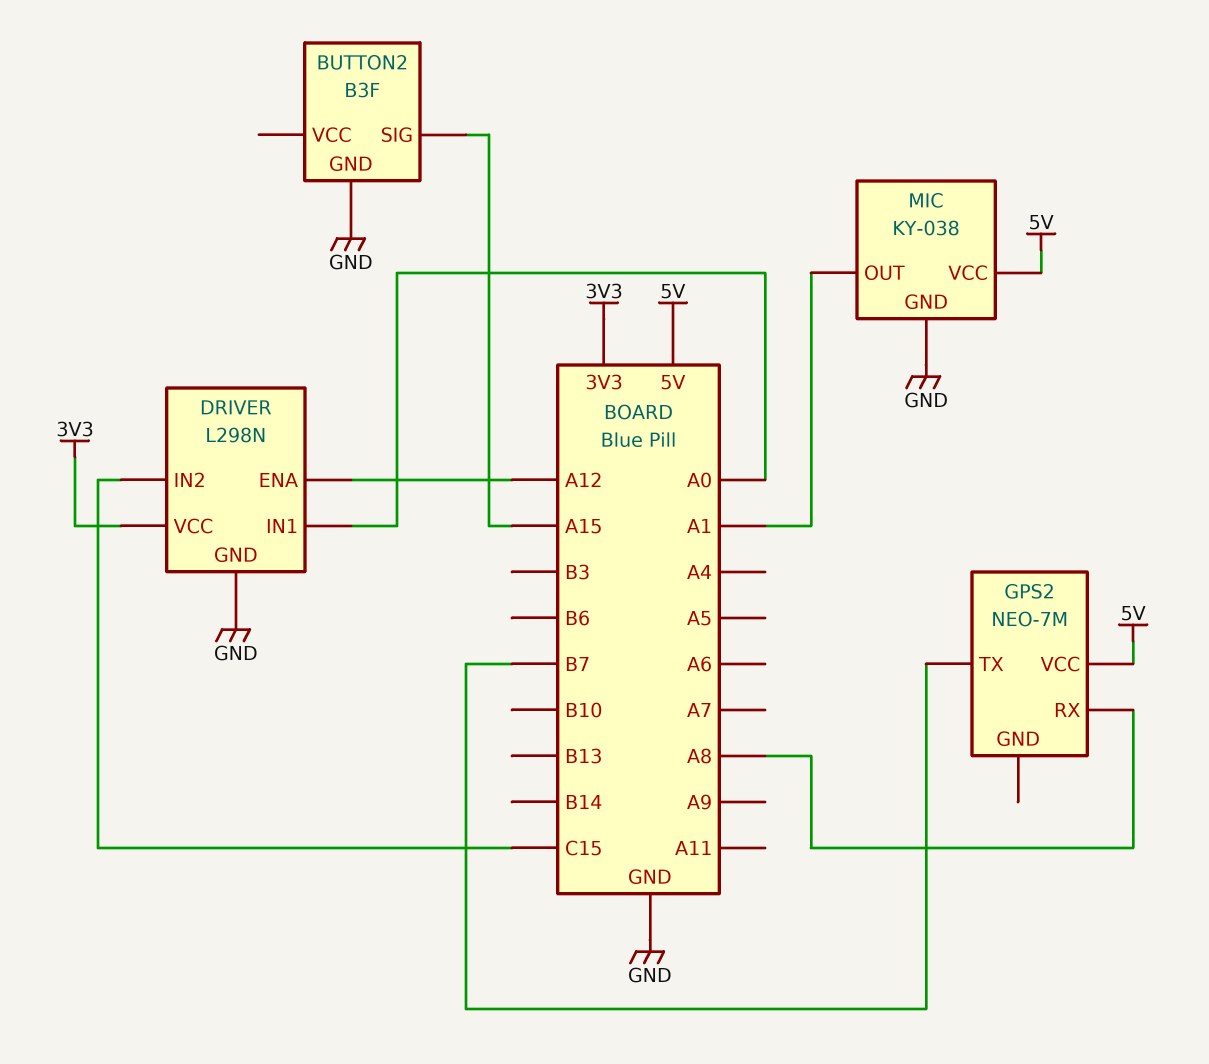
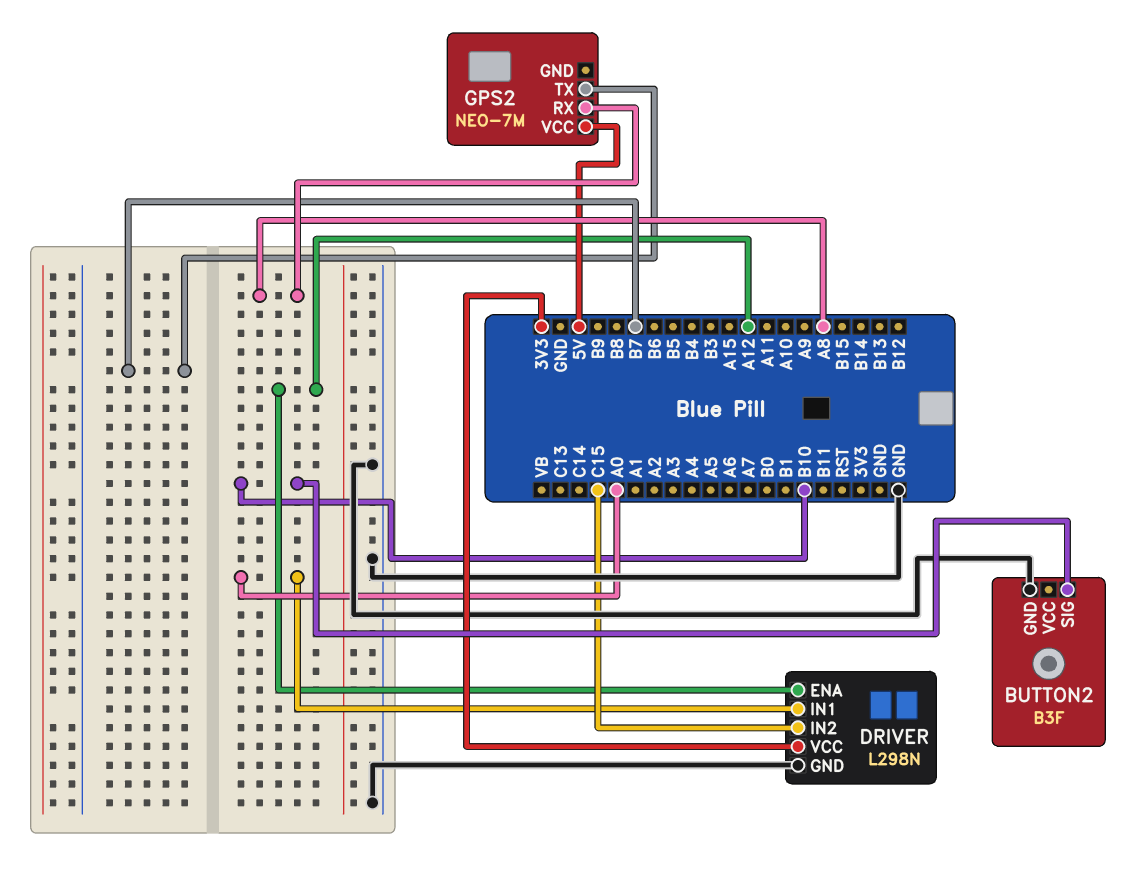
BUTTON2 pin SIG: A15 -> B10
MIC: KY-038 -> none
MIC pin GND: GND -> none
MIC pin OUT: A1 -> none
MIC pin VCC: 5V -> none

